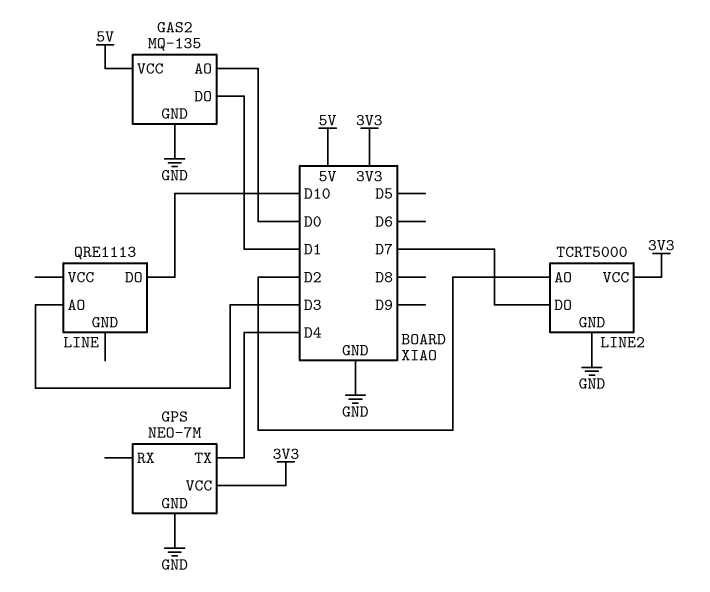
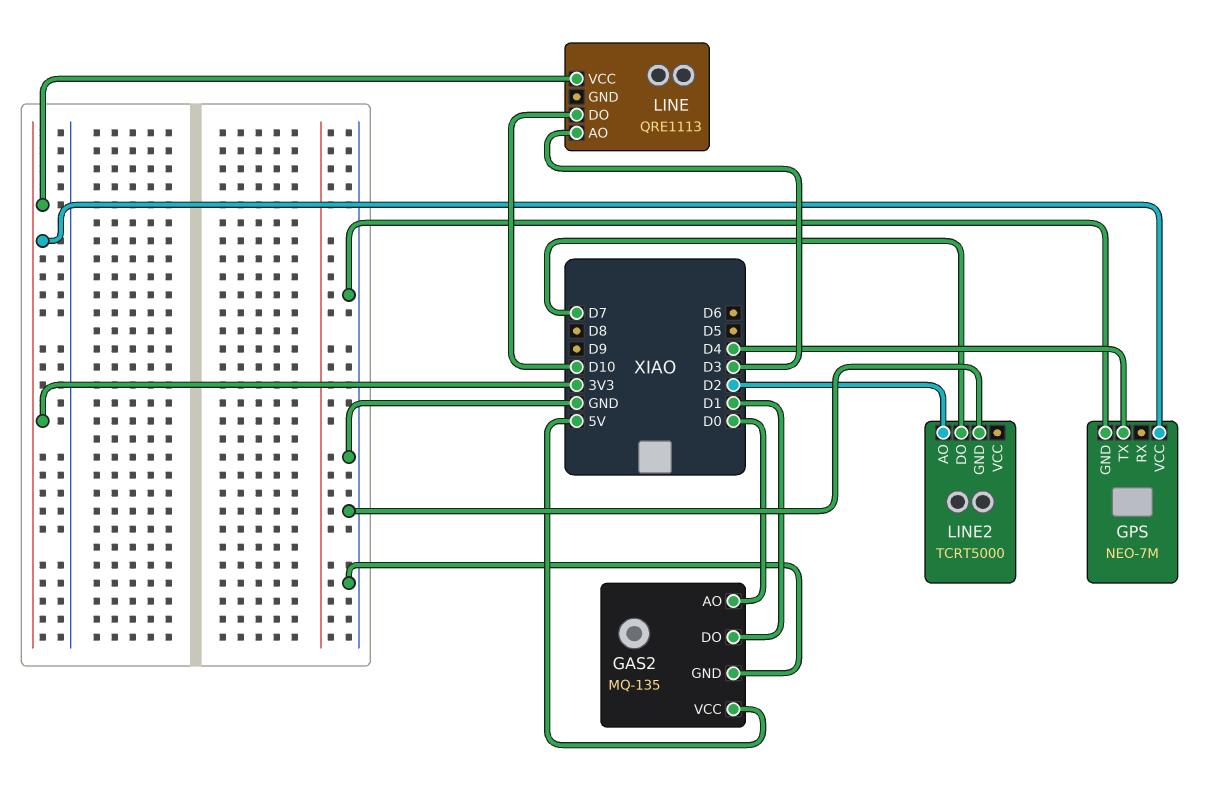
LINE pin VCC: none -> 3V3
LINE2 pin VCC: 3V3 -> none

